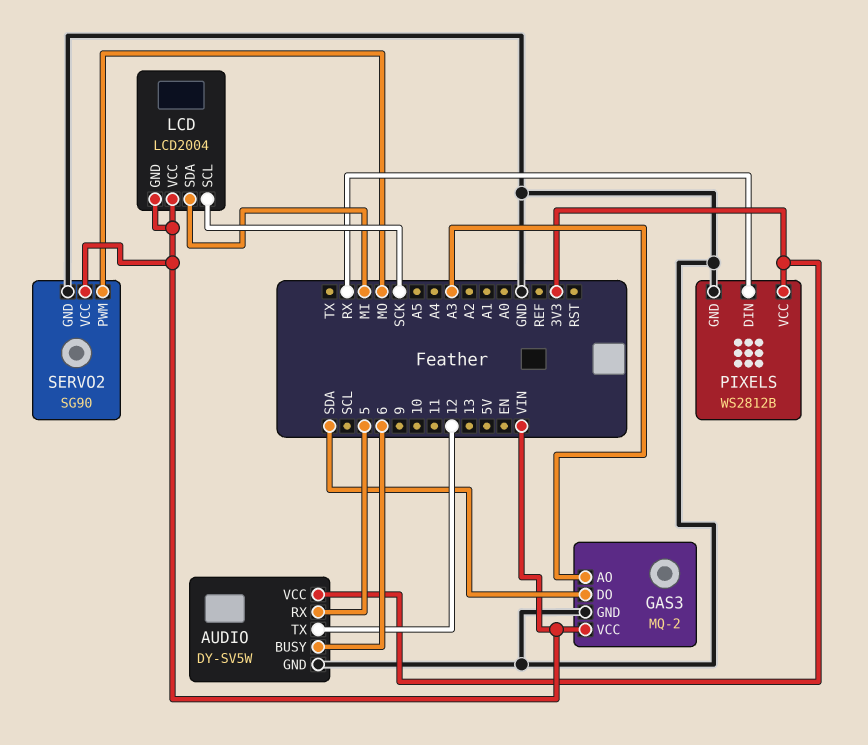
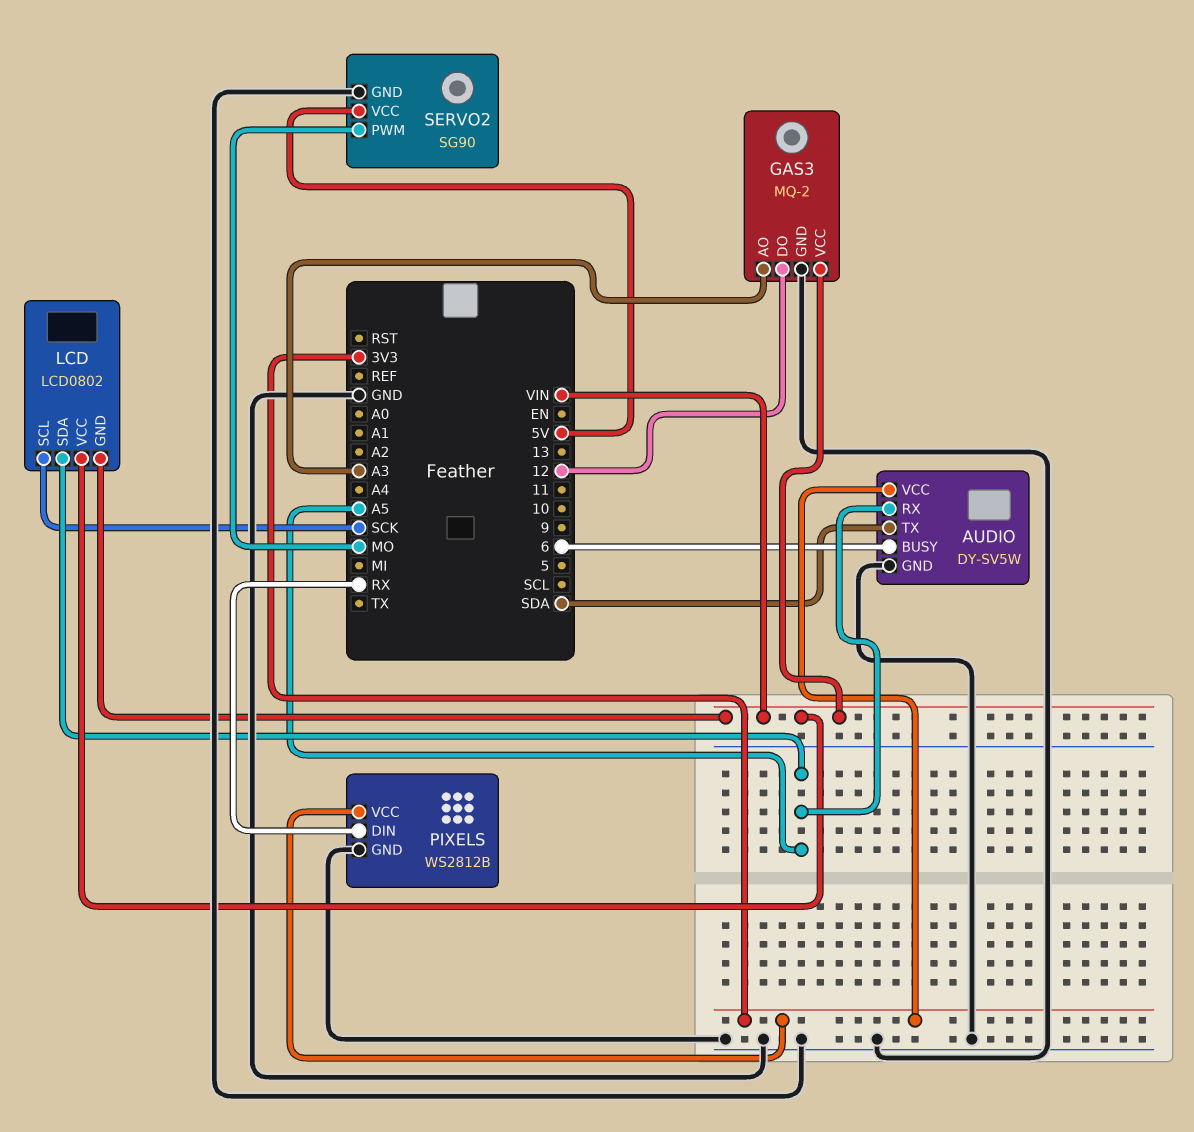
AUDIO pin RX: 5 -> A5
AUDIO pin TX: 12 -> SDA
GAS3 pin DO: SDA -> 12
LCD: LCD2004 -> LCD0802
LCD pin SDA: MI -> A5
SERVO2 pin VCC: VIN -> 5V

